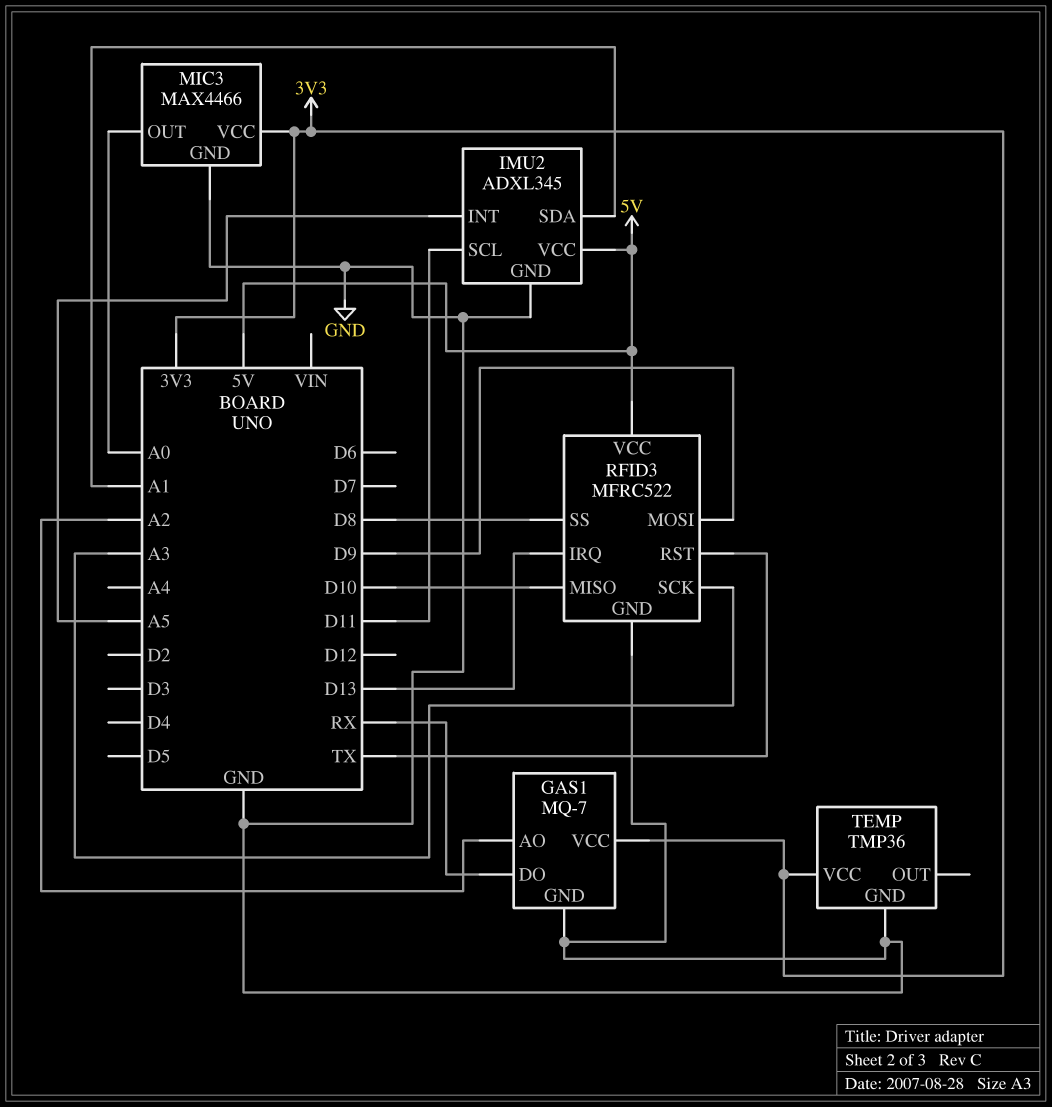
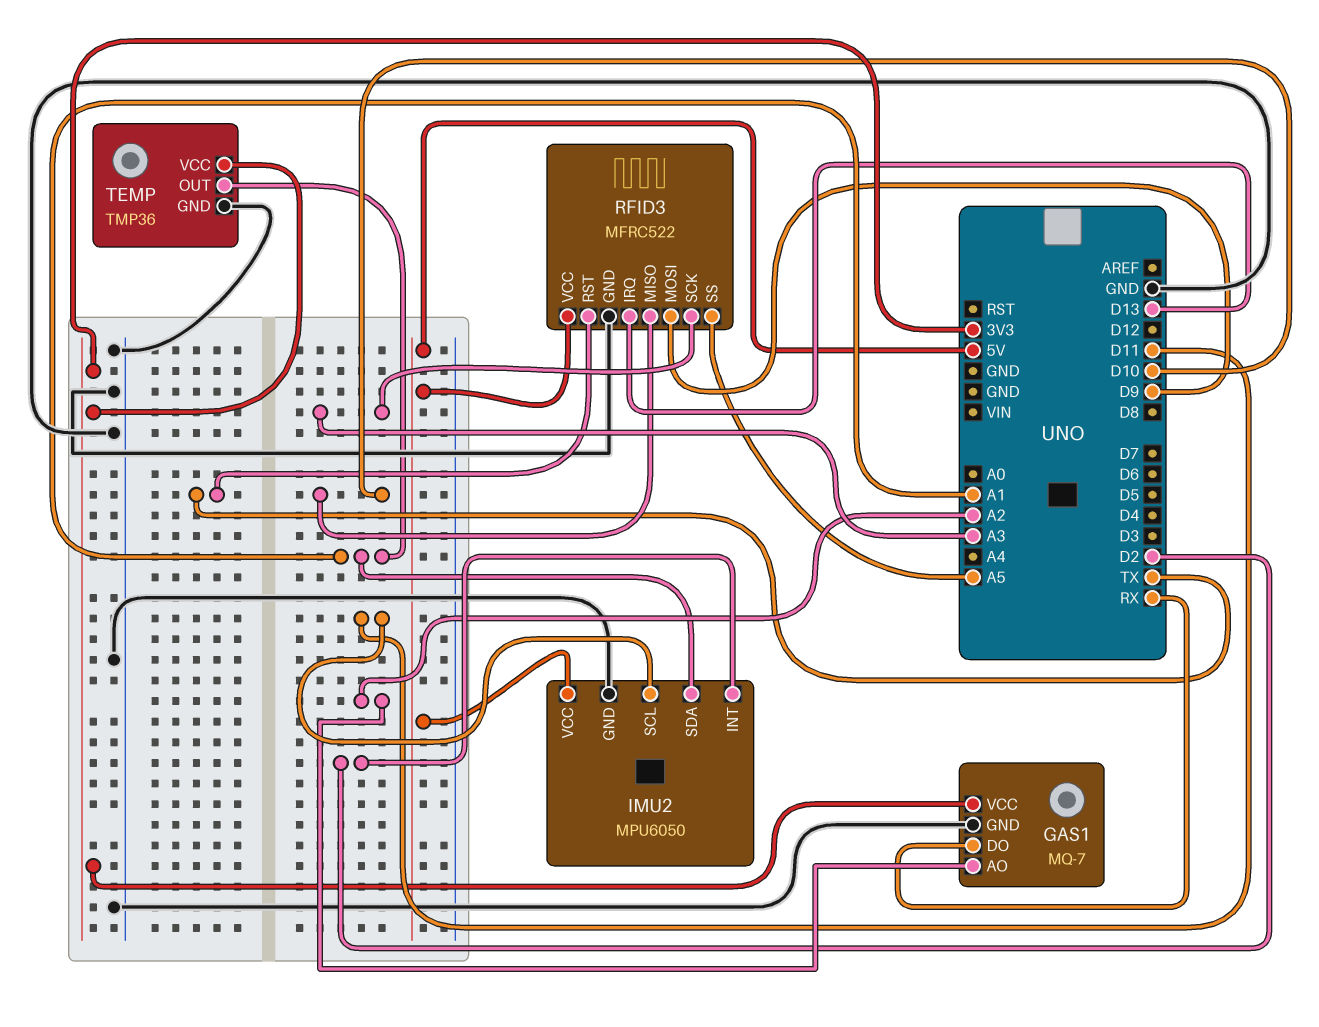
IMU2: ADXL345 -> MPU6050
IMU2 pin INT: A5 -> D2
MIC3: MAX4466 -> none
MIC3 pin GND: GND -> none
MIC3 pin OUT: A0 -> none
MIC3 pin VCC: 3V3 -> none
RFID3 pin SS: D8 -> A5
TEMP pin OUT: none -> A1

